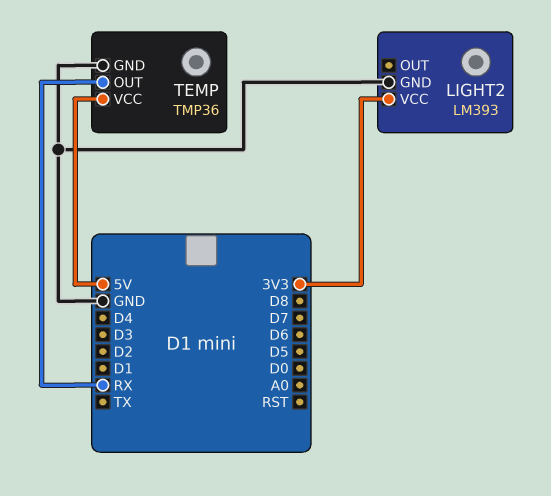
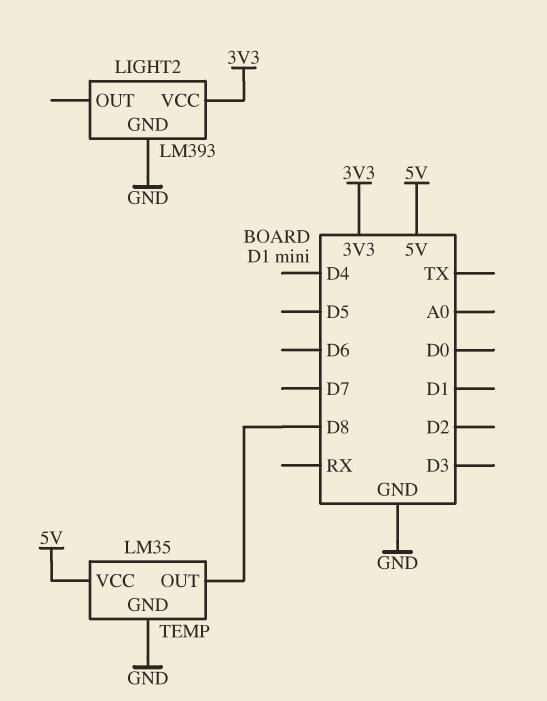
TEMP: TMP36 -> LM35
TEMP pin OUT: RX -> D8

